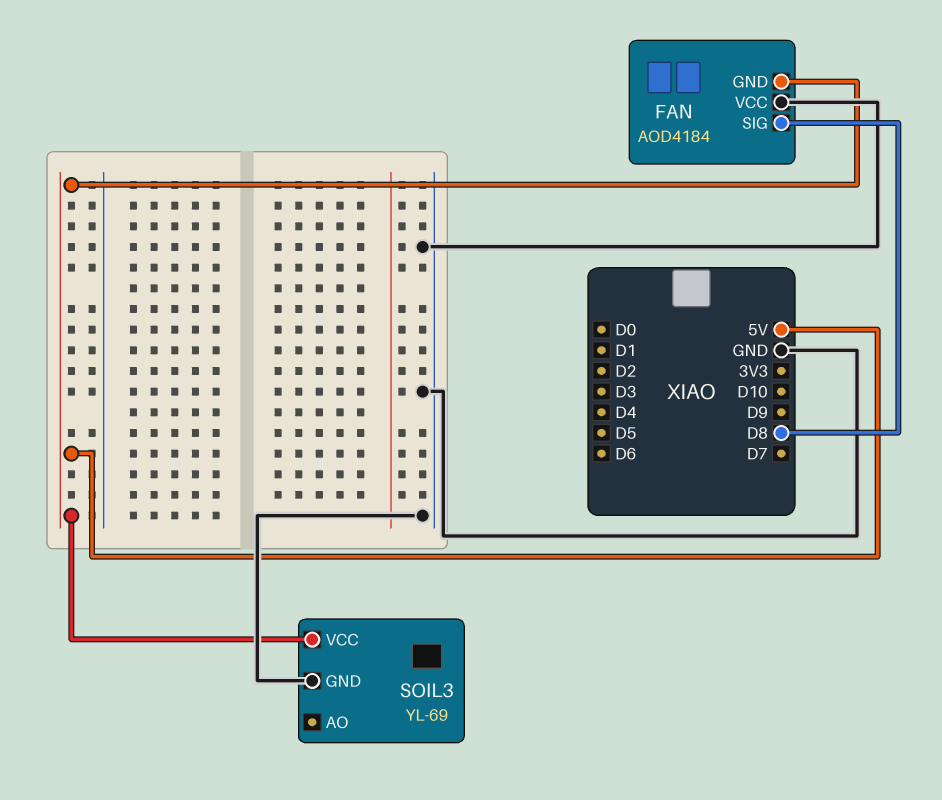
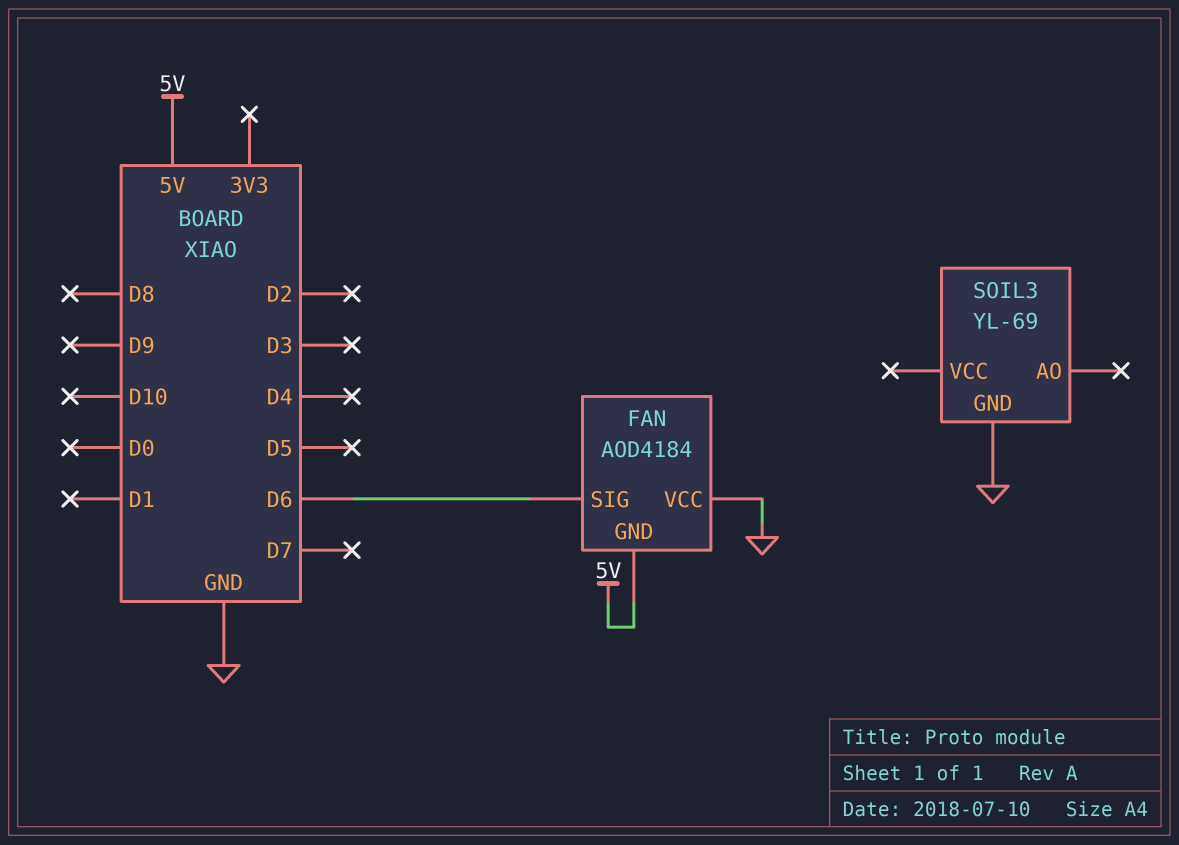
FAN pin SIG: D8 -> D6
SOIL3 pin VCC: 5V -> none

